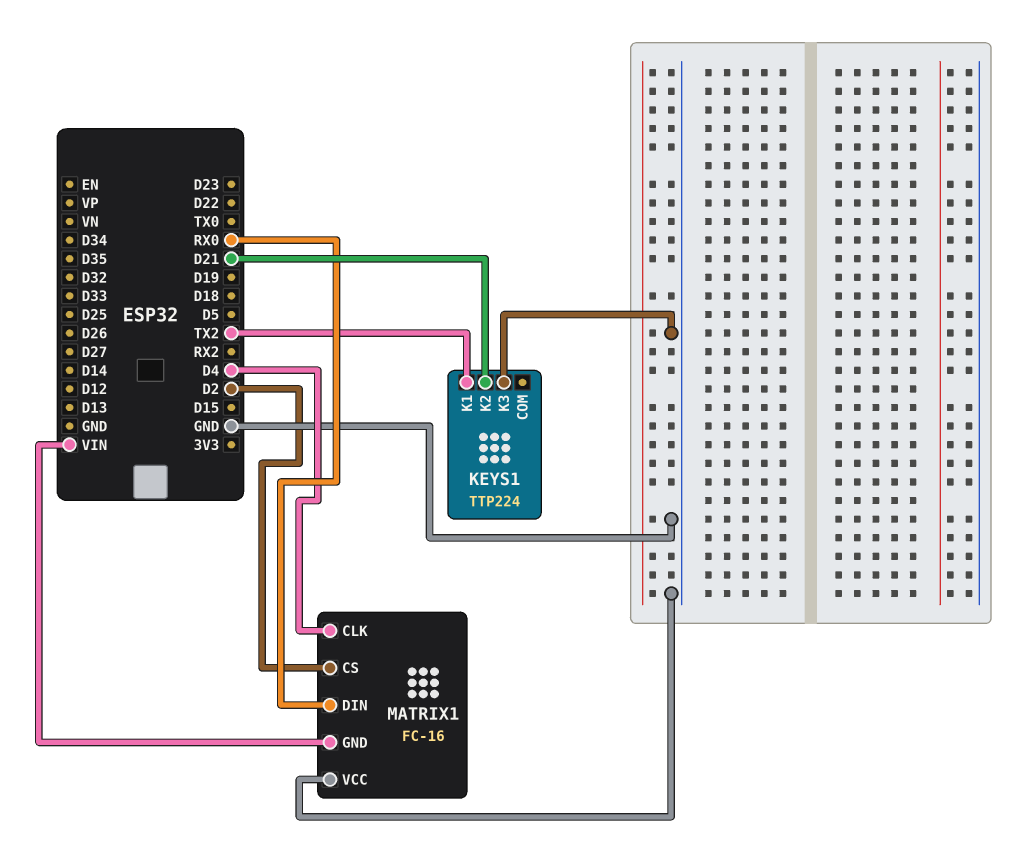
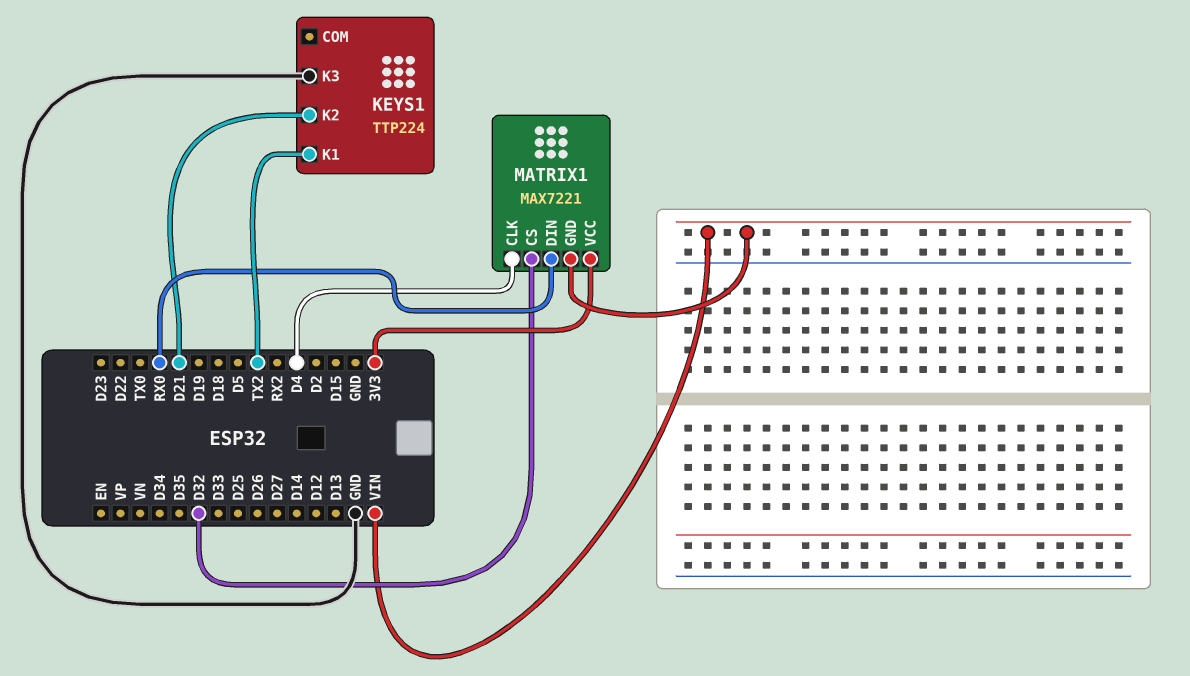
MATRIX1: FC-16 -> MAX7221
MATRIX1 pin CS: D2 -> D32
MATRIX1 pin VCC: GND -> 3V3

